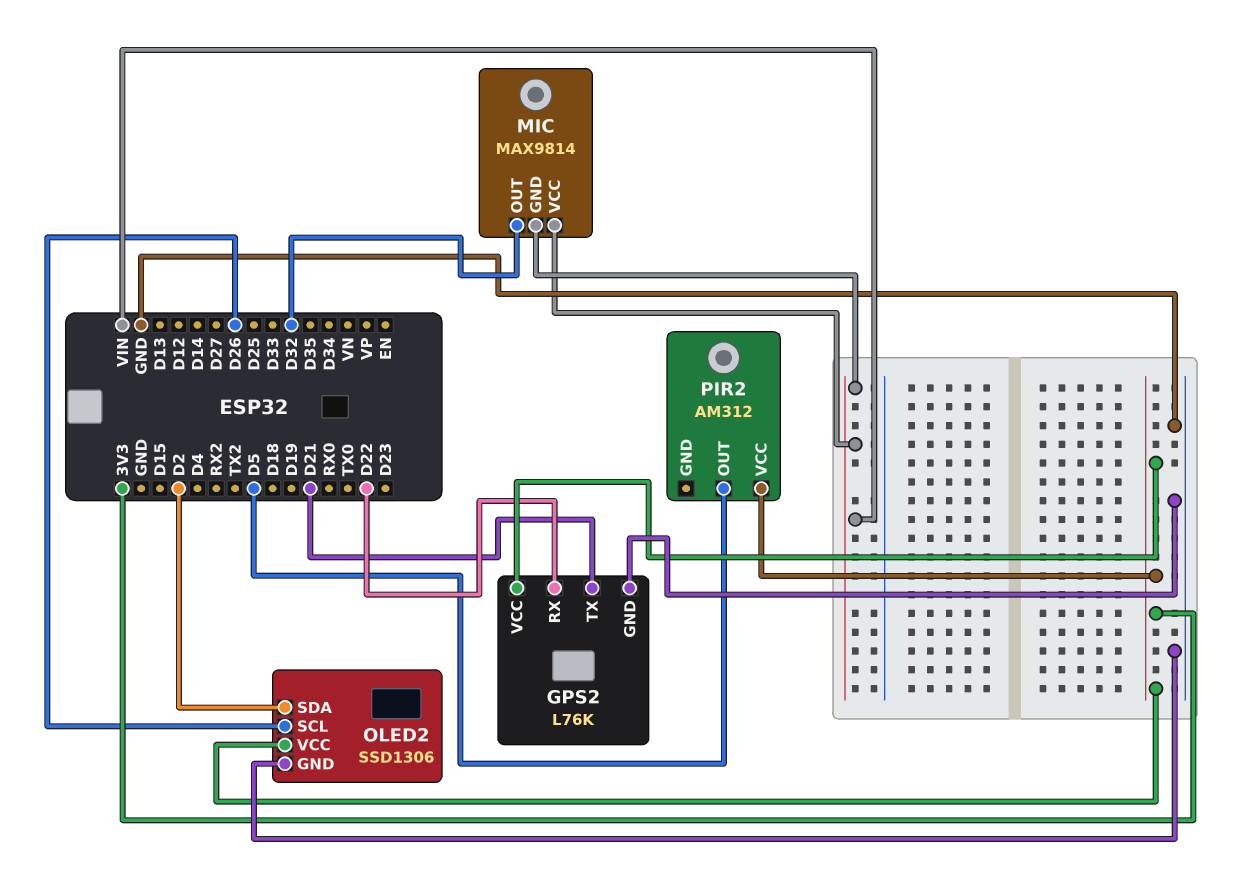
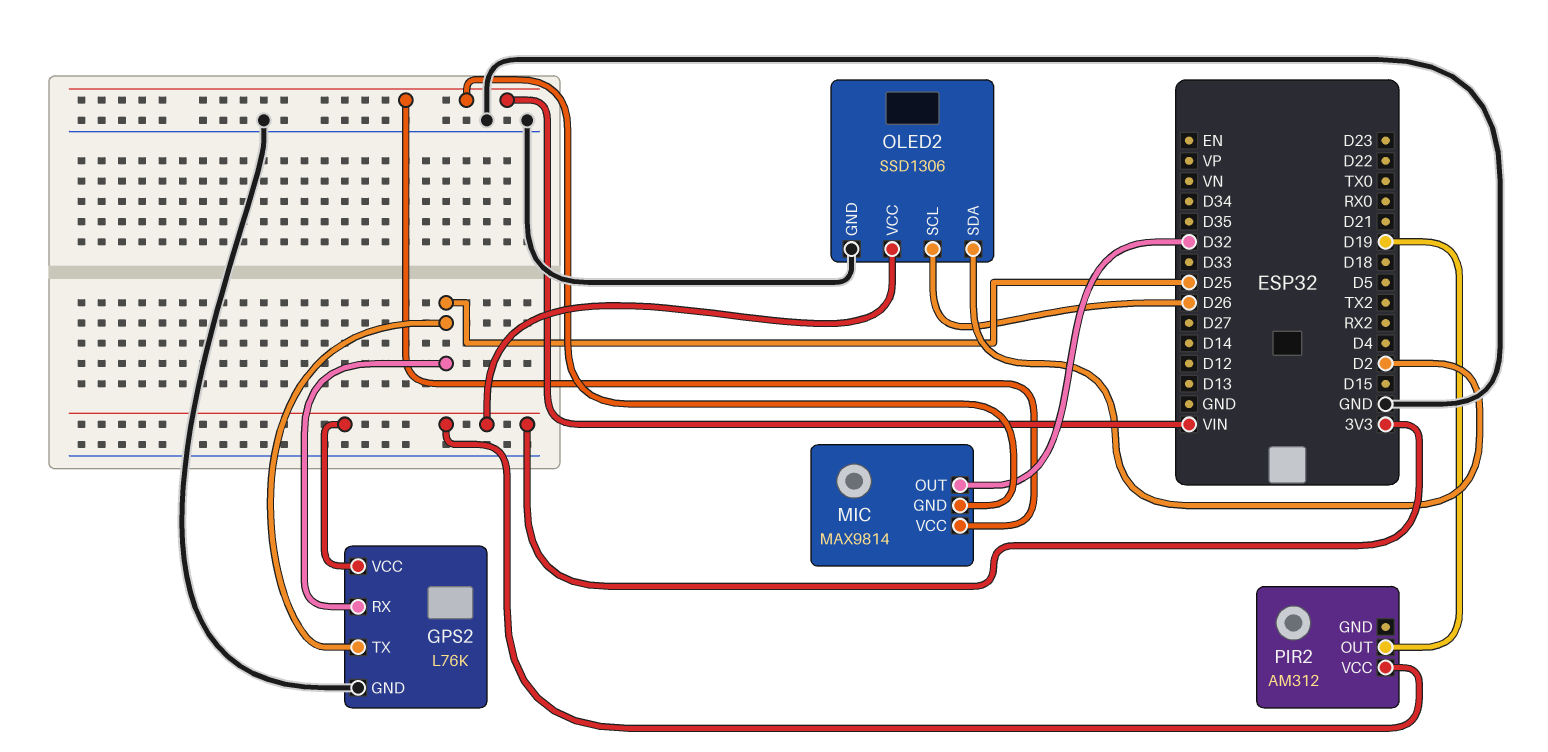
GPS2 pin RX: D22 -> D25
GPS2 pin TX: D21 -> D25
PIR2 pin OUT: D5 -> D19

